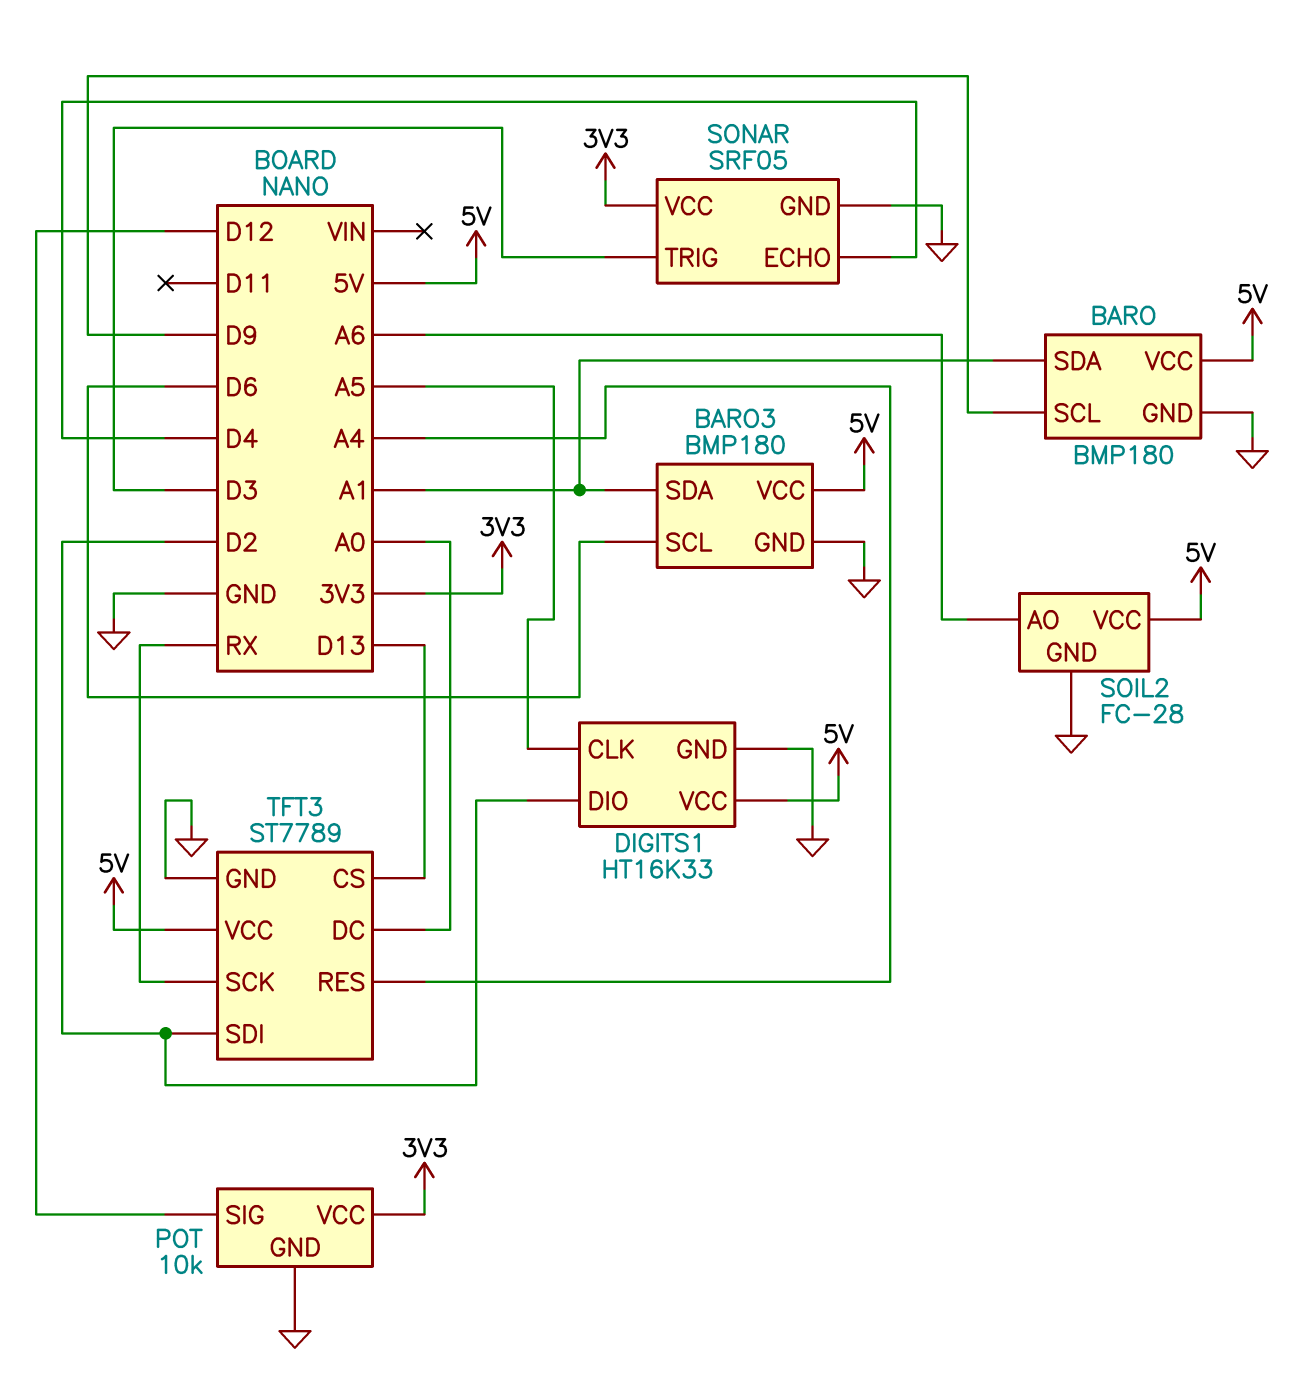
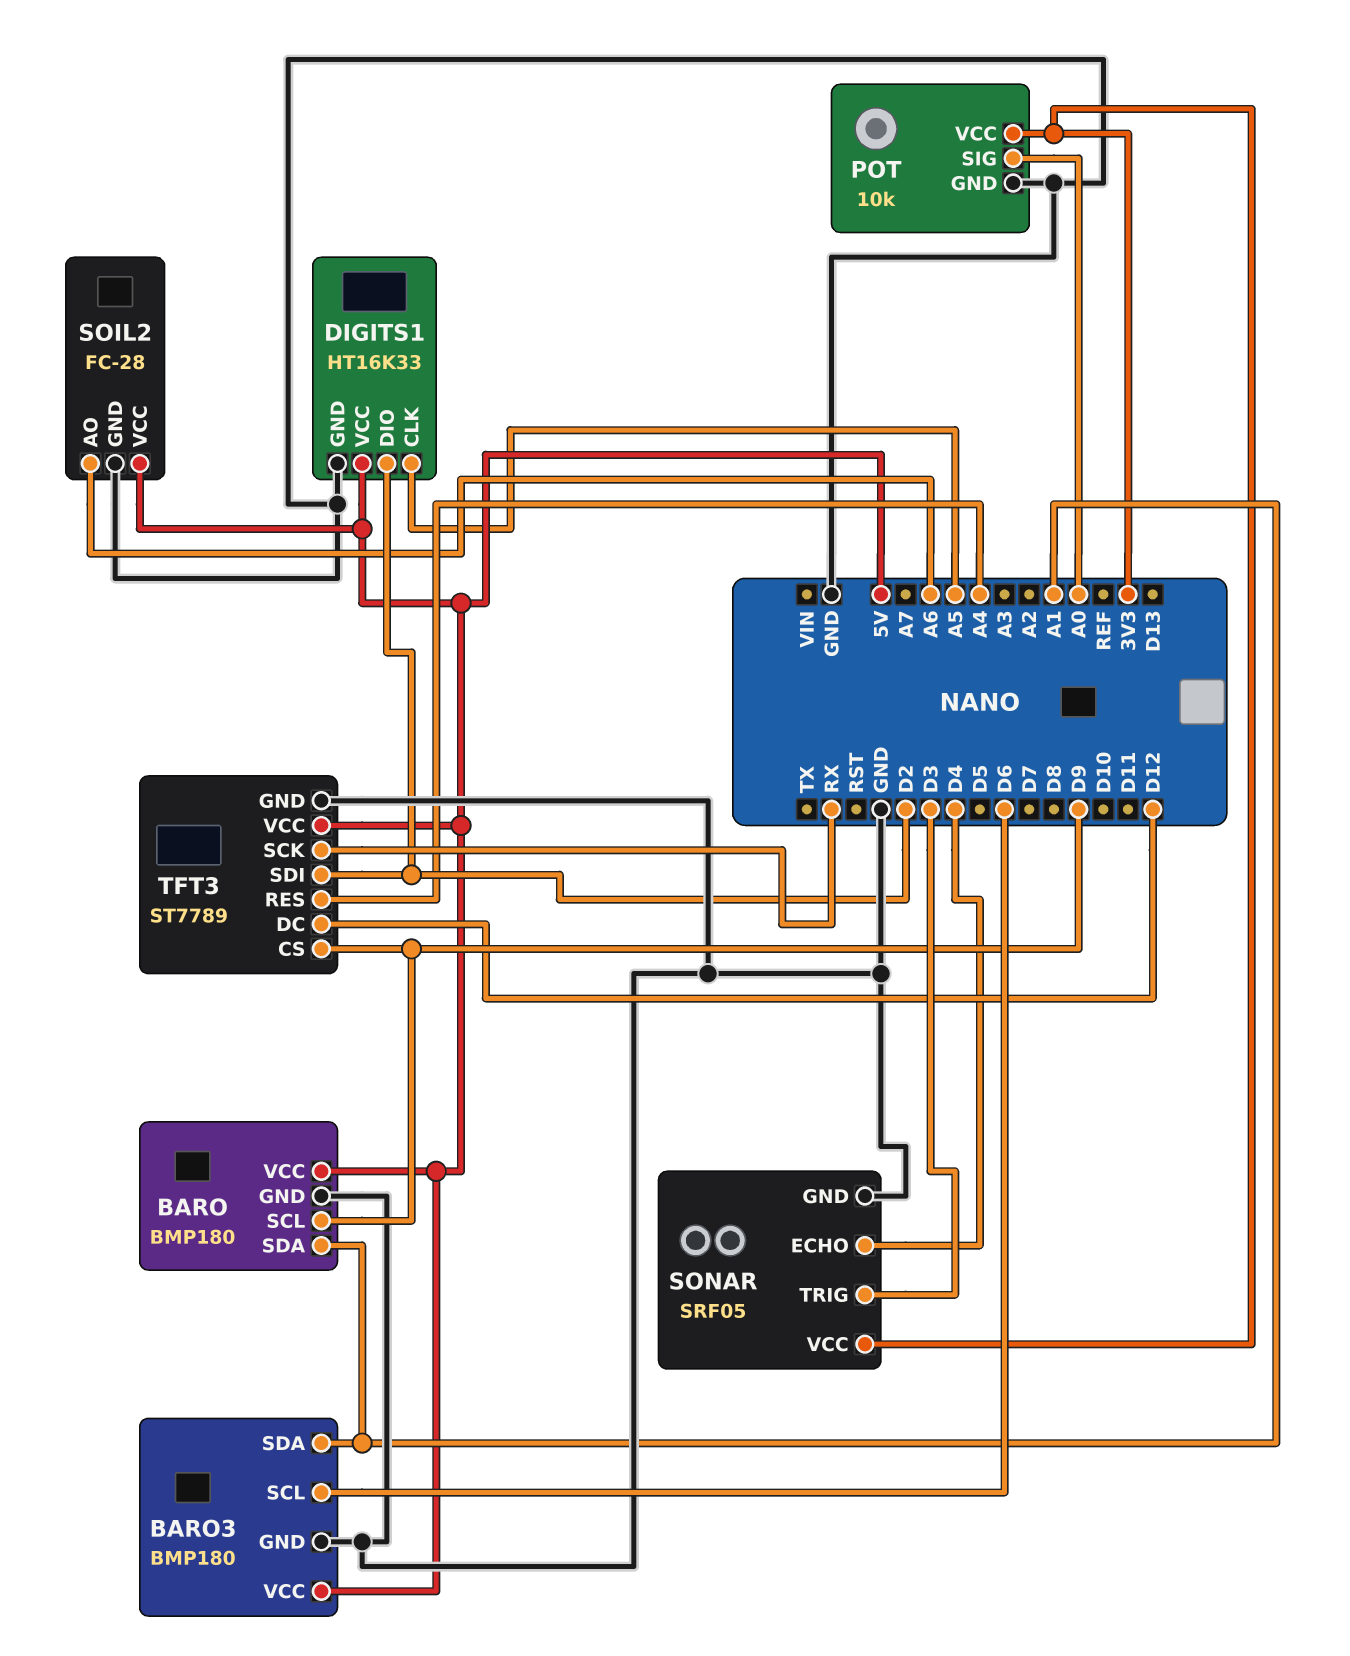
POT pin SIG: D12 -> A0
TFT3 pin CS: D13 -> D9
TFT3 pin DC: A0 -> D12

